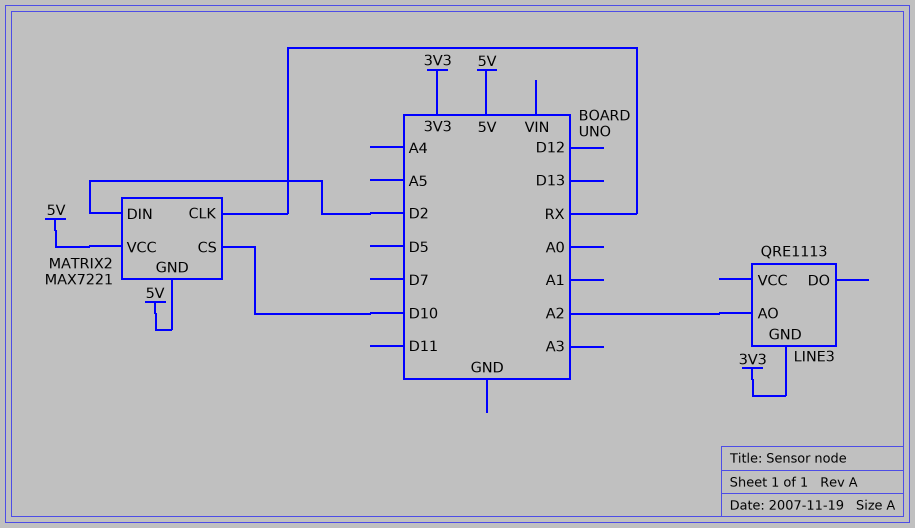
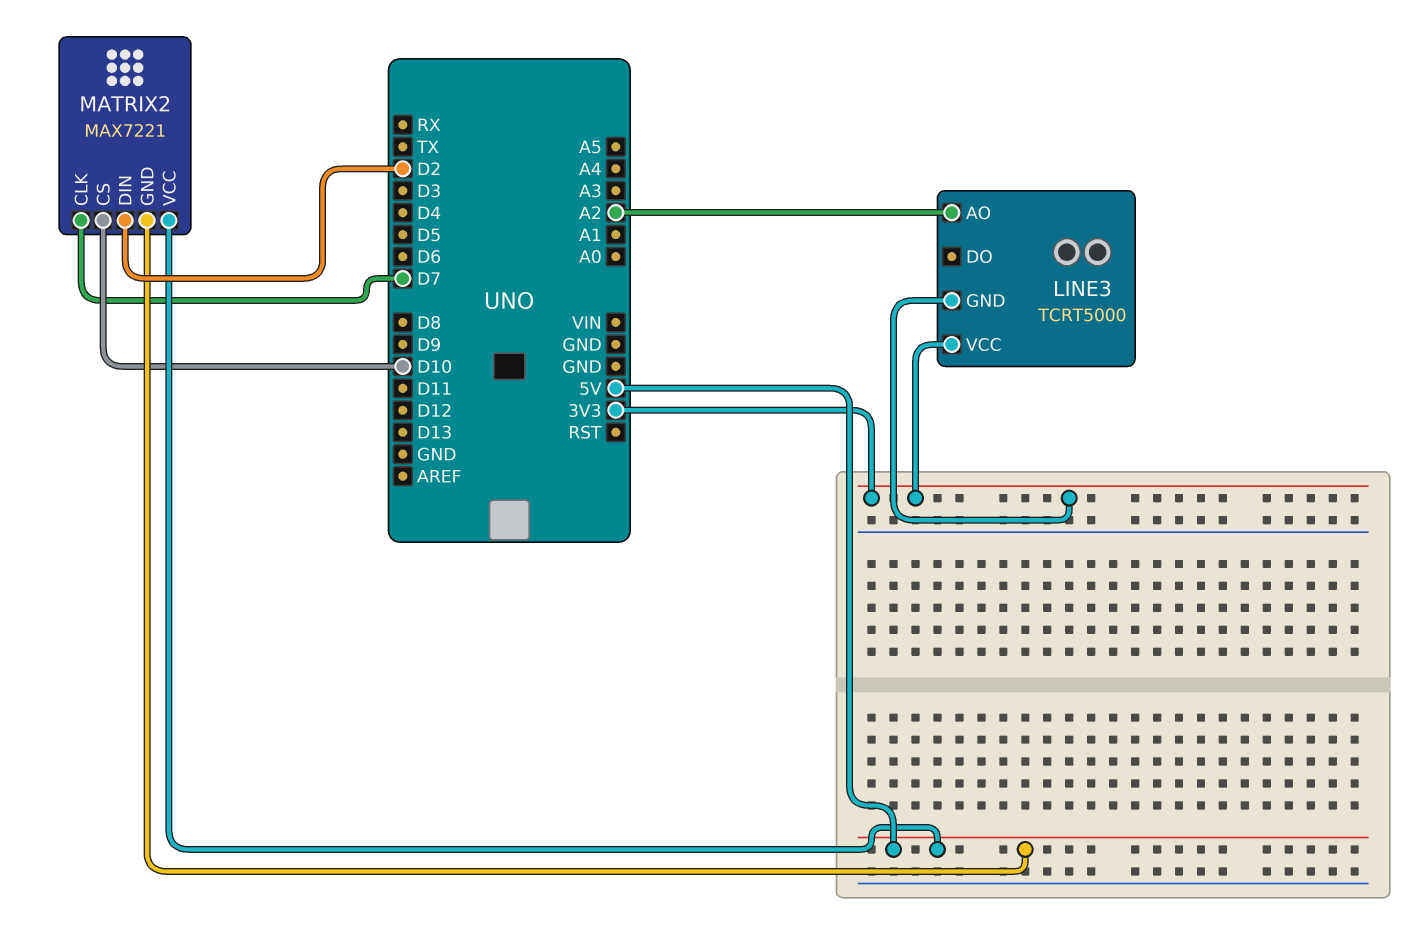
LINE3: QRE1113 -> TCRT5000
LINE3 pin VCC: none -> 3V3
MATRIX2 pin CLK: RX -> D7

